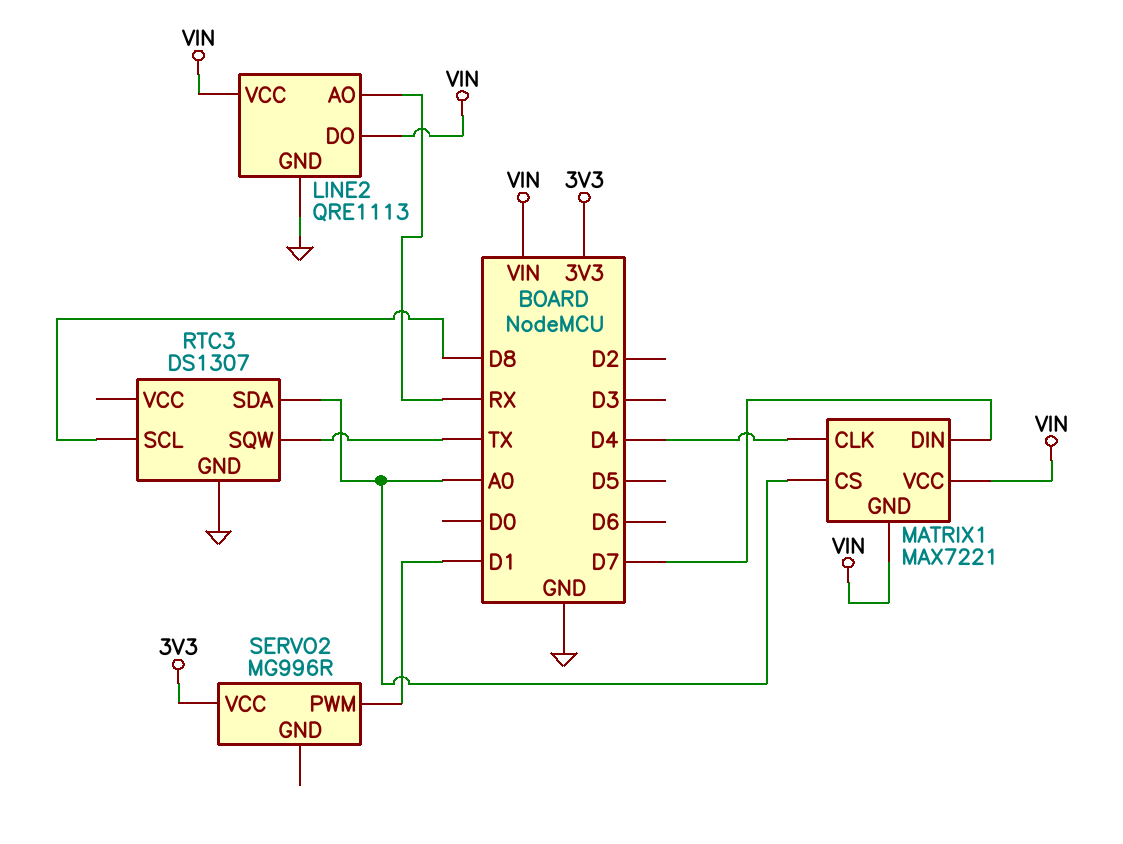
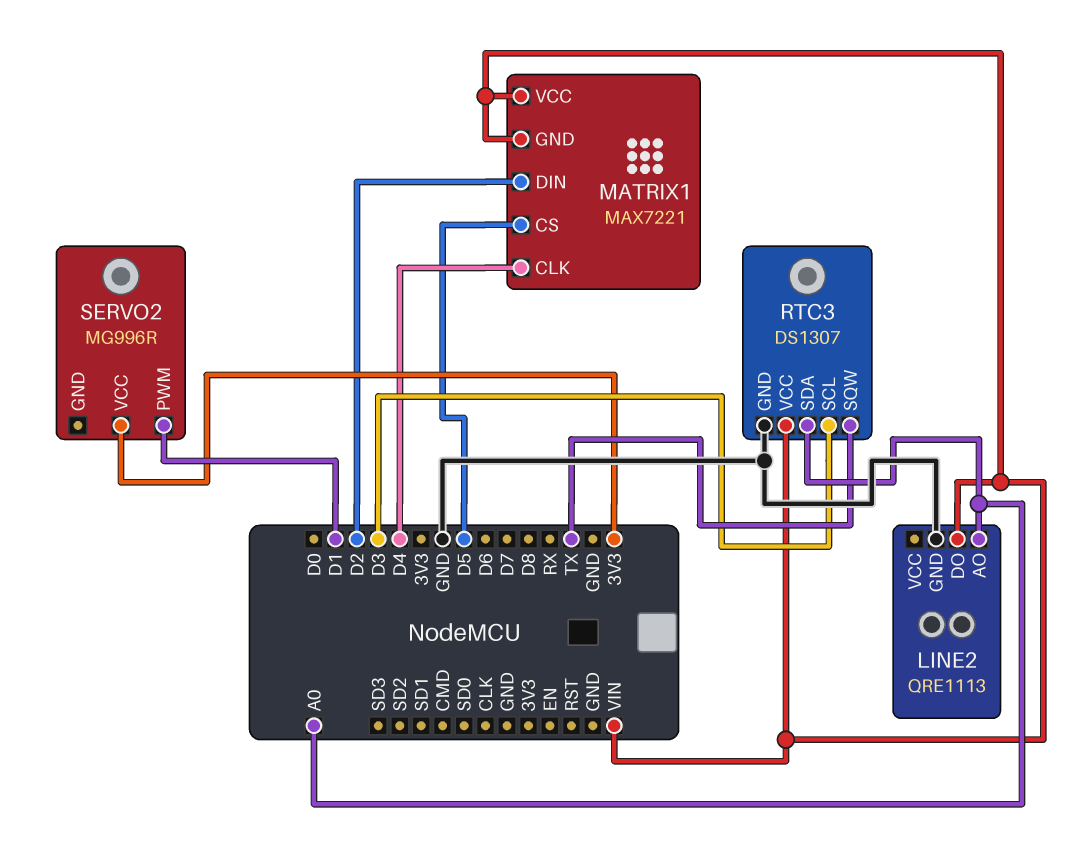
LINE2 pin AO: RX -> A0
LINE2 pin VCC: VIN -> none
MATRIX1 pin CS: A0 -> D5
MATRIX1 pin DIN: D7 -> D2
RTC3 pin SCL: D8 -> D3
RTC3 pin VCC: none -> VIN

